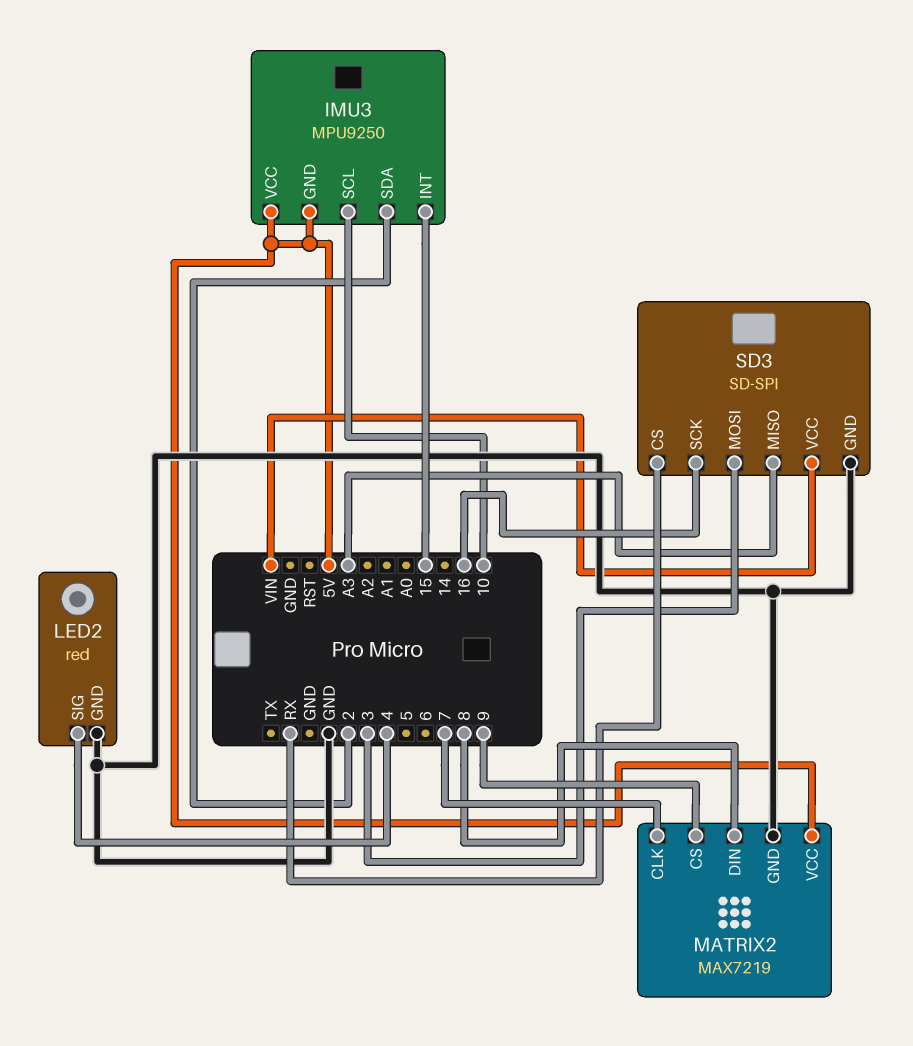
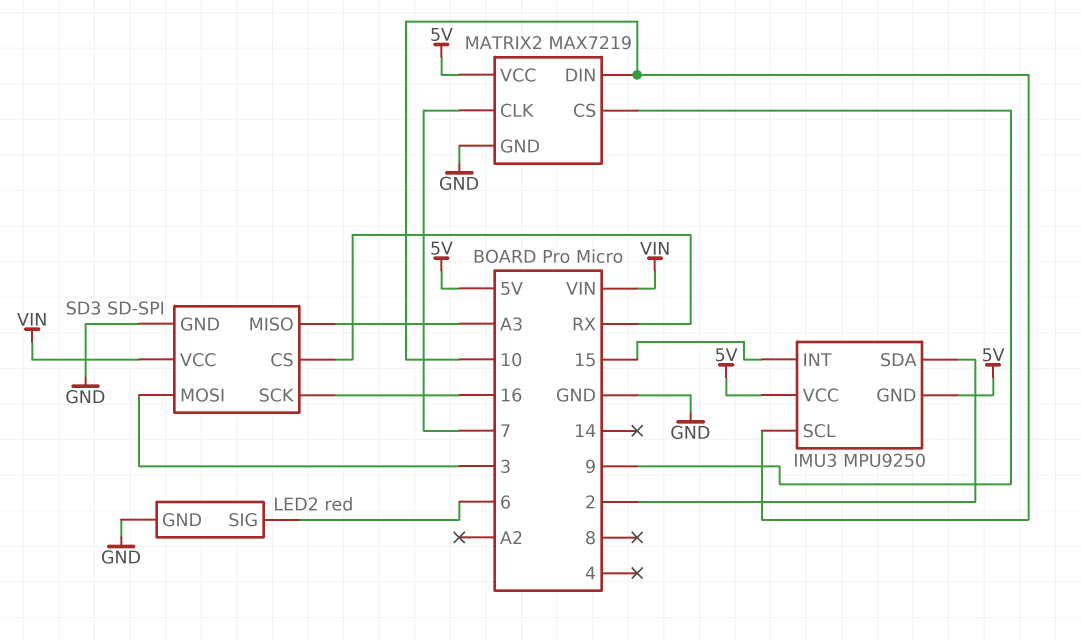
LED2 pin SIG: 4 -> 6
MATRIX2 pin DIN: 8 -> 10

